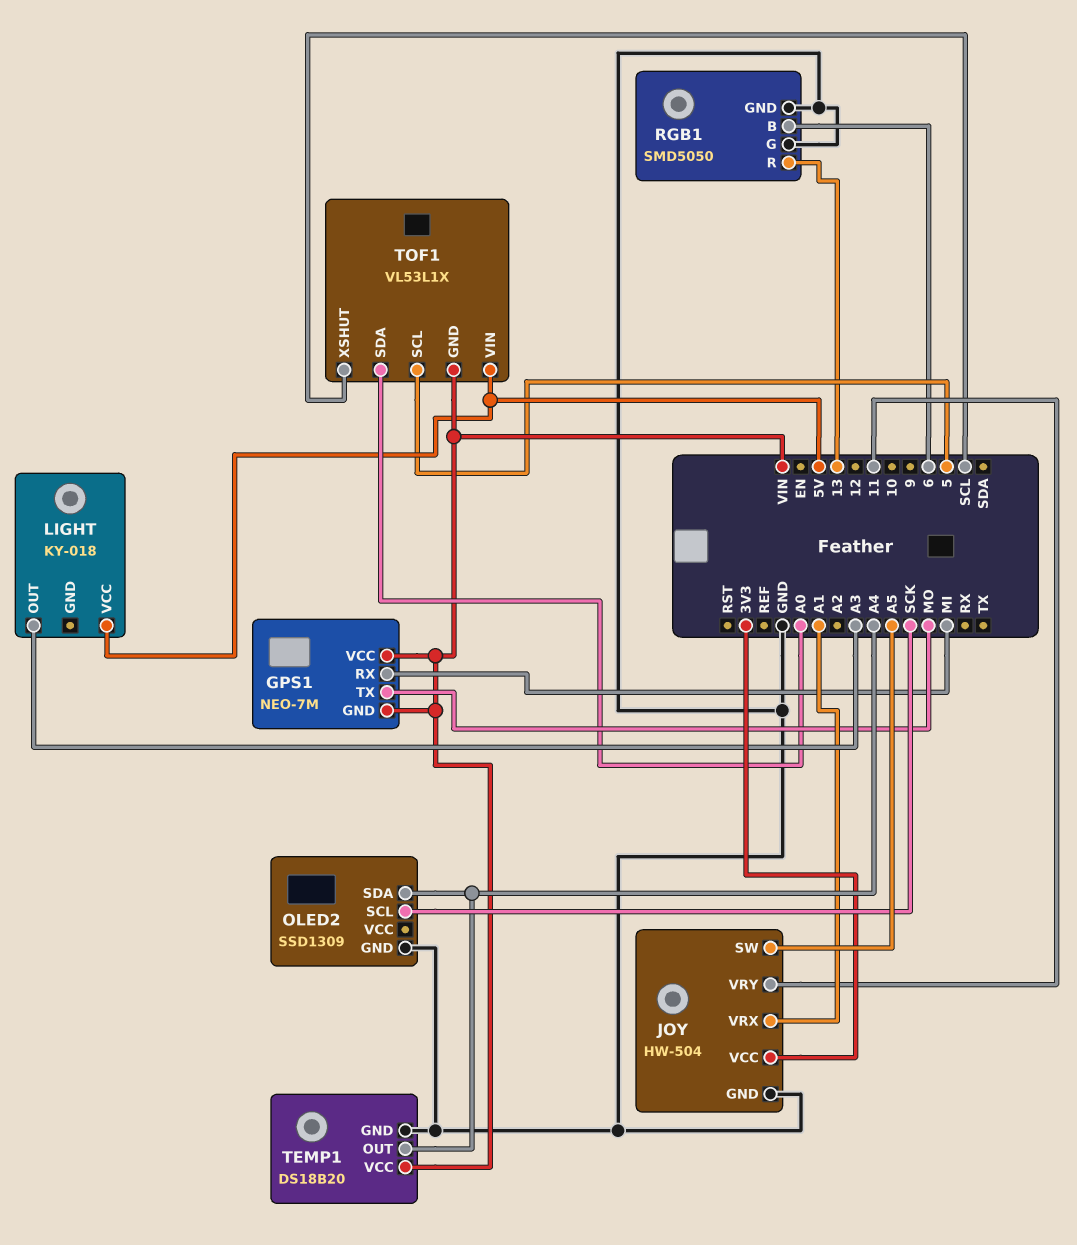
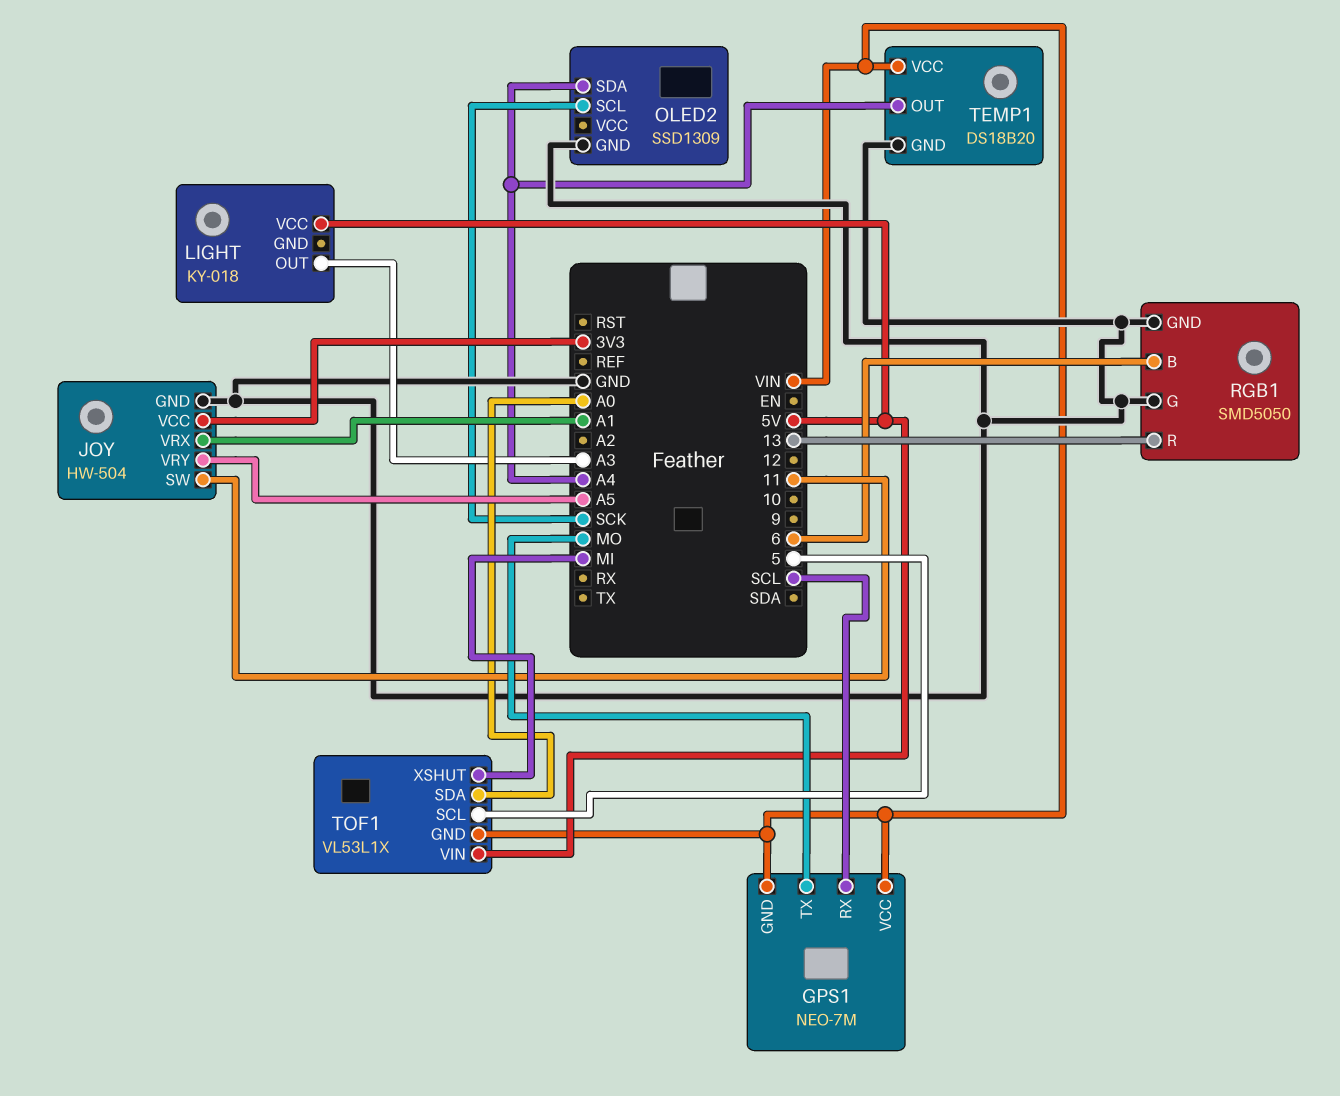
GPS1 pin RX: MI -> SCL
JOY pin SW: A5 -> 11
JOY pin VRY: 11 -> A5
TOF1 pin XSHUT: SCL -> MI

